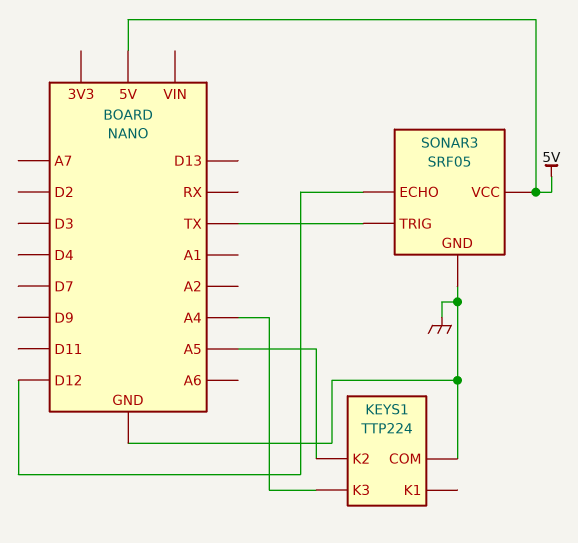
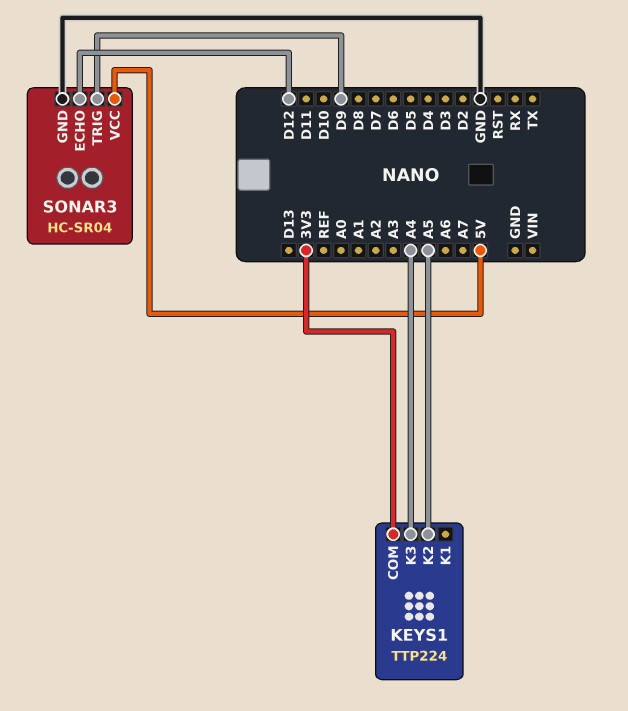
KEYS1 pin COM: GND -> 3V3
SONAR3: SRF05 -> HC-SR04
SONAR3 pin TRIG: TX -> D9

